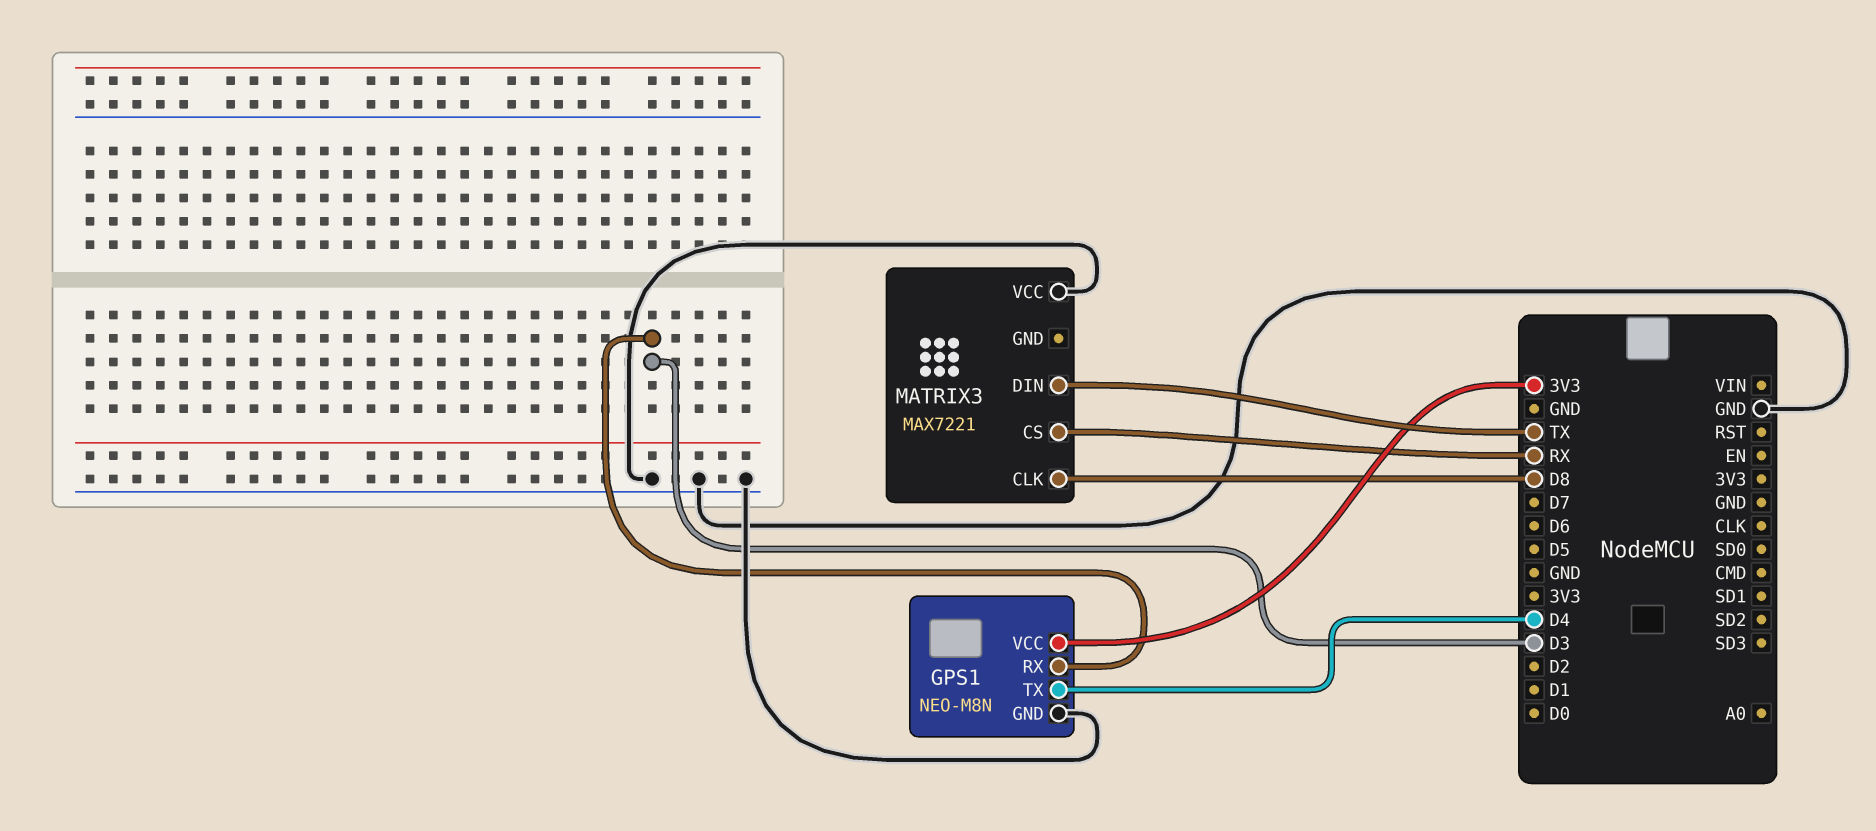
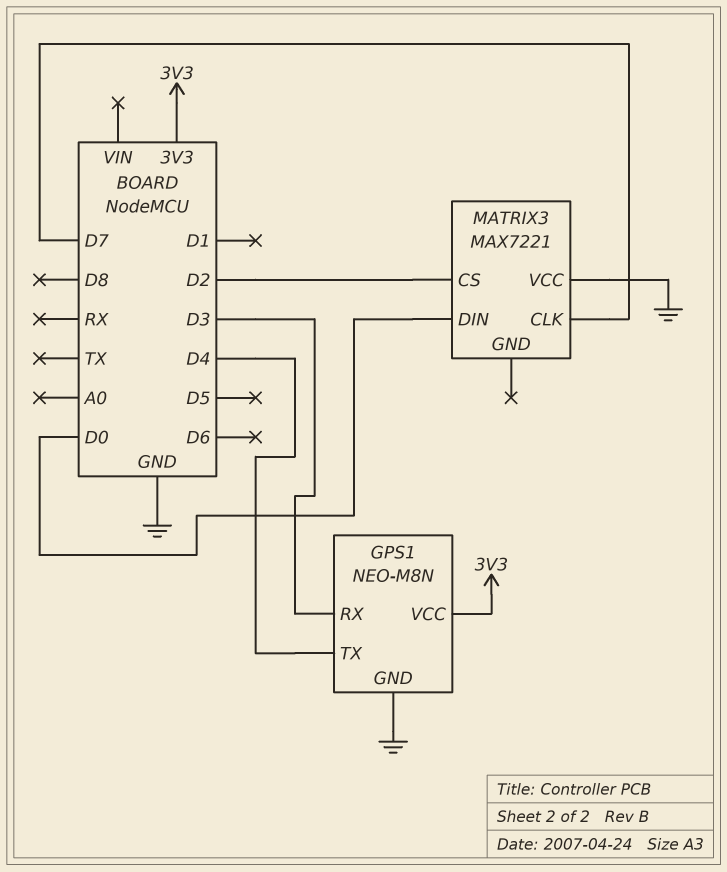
MATRIX3 pin CLK: D8 -> D7
MATRIX3 pin CS: RX -> D2
MATRIX3 pin DIN: TX -> D0

